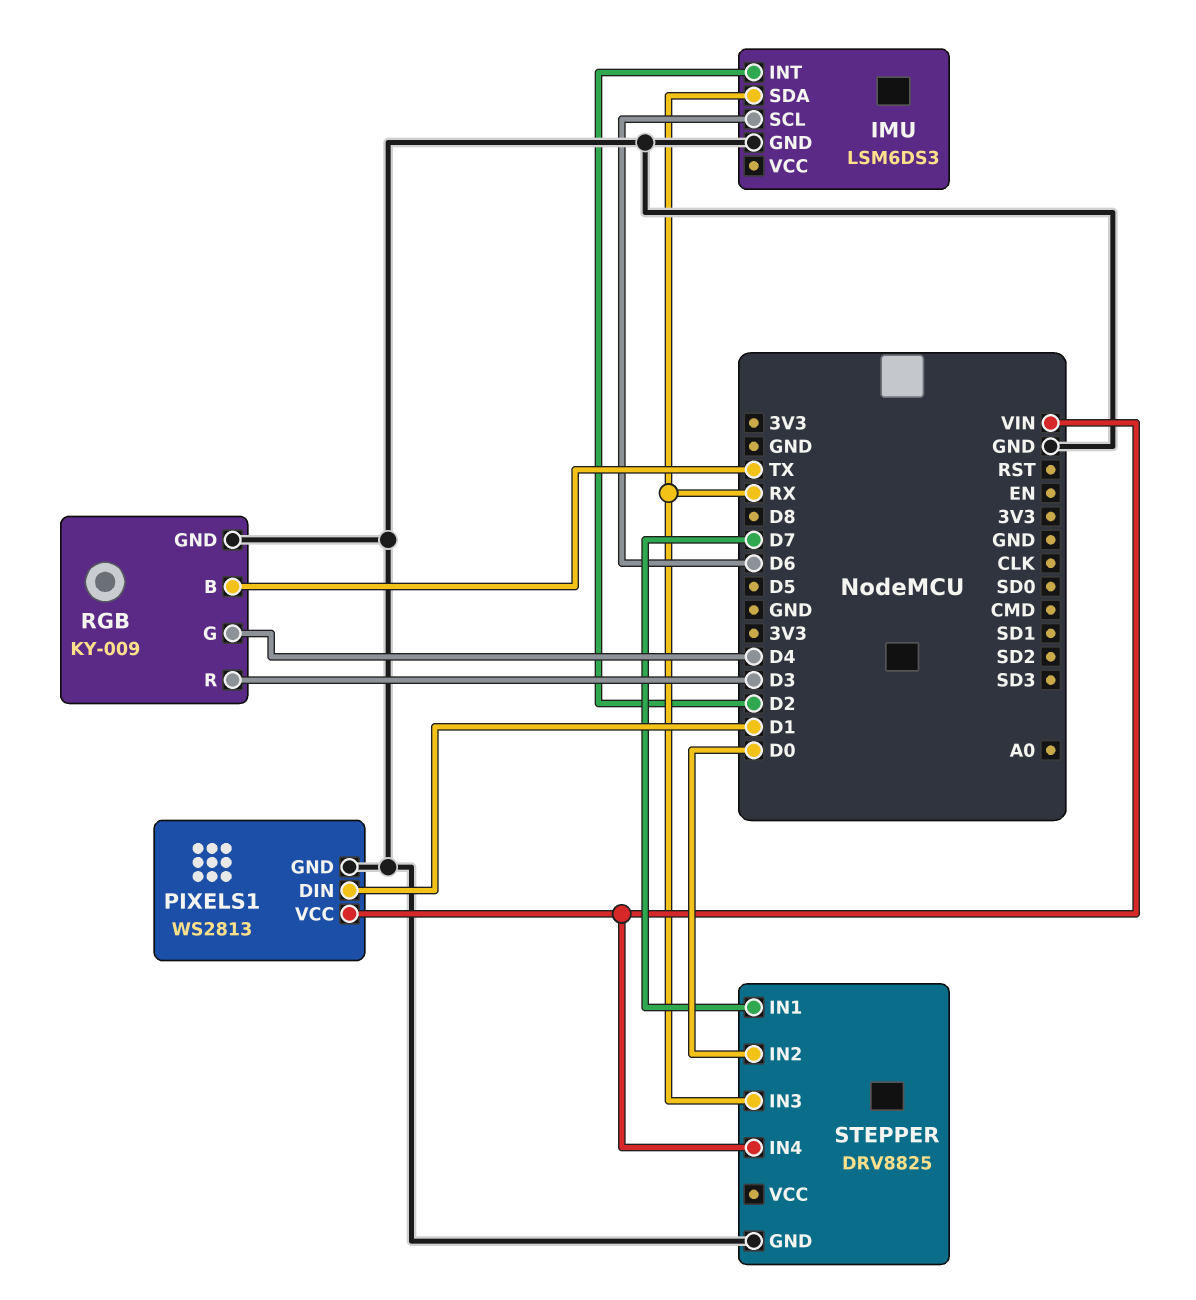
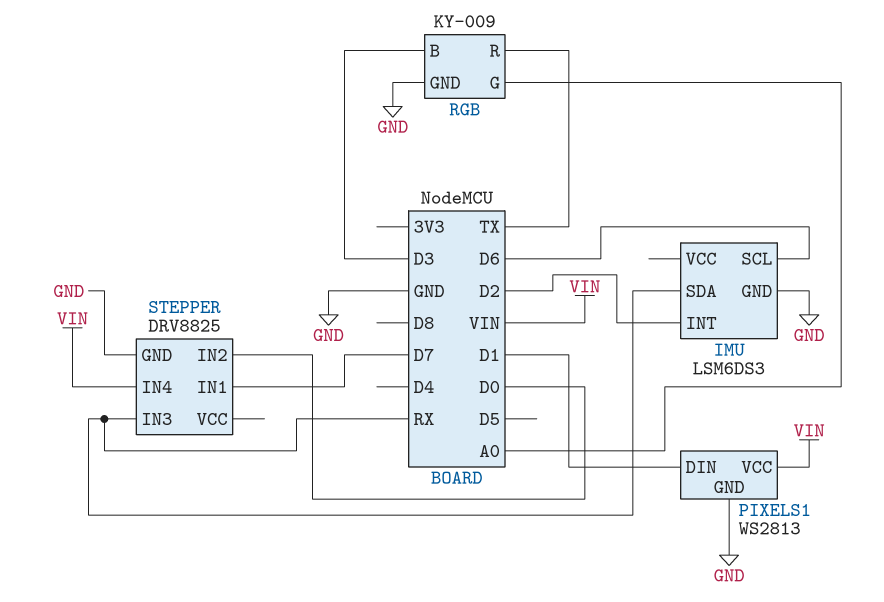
RGB pin B: TX -> D3
RGB pin G: D4 -> A0
RGB pin R: D3 -> TX

